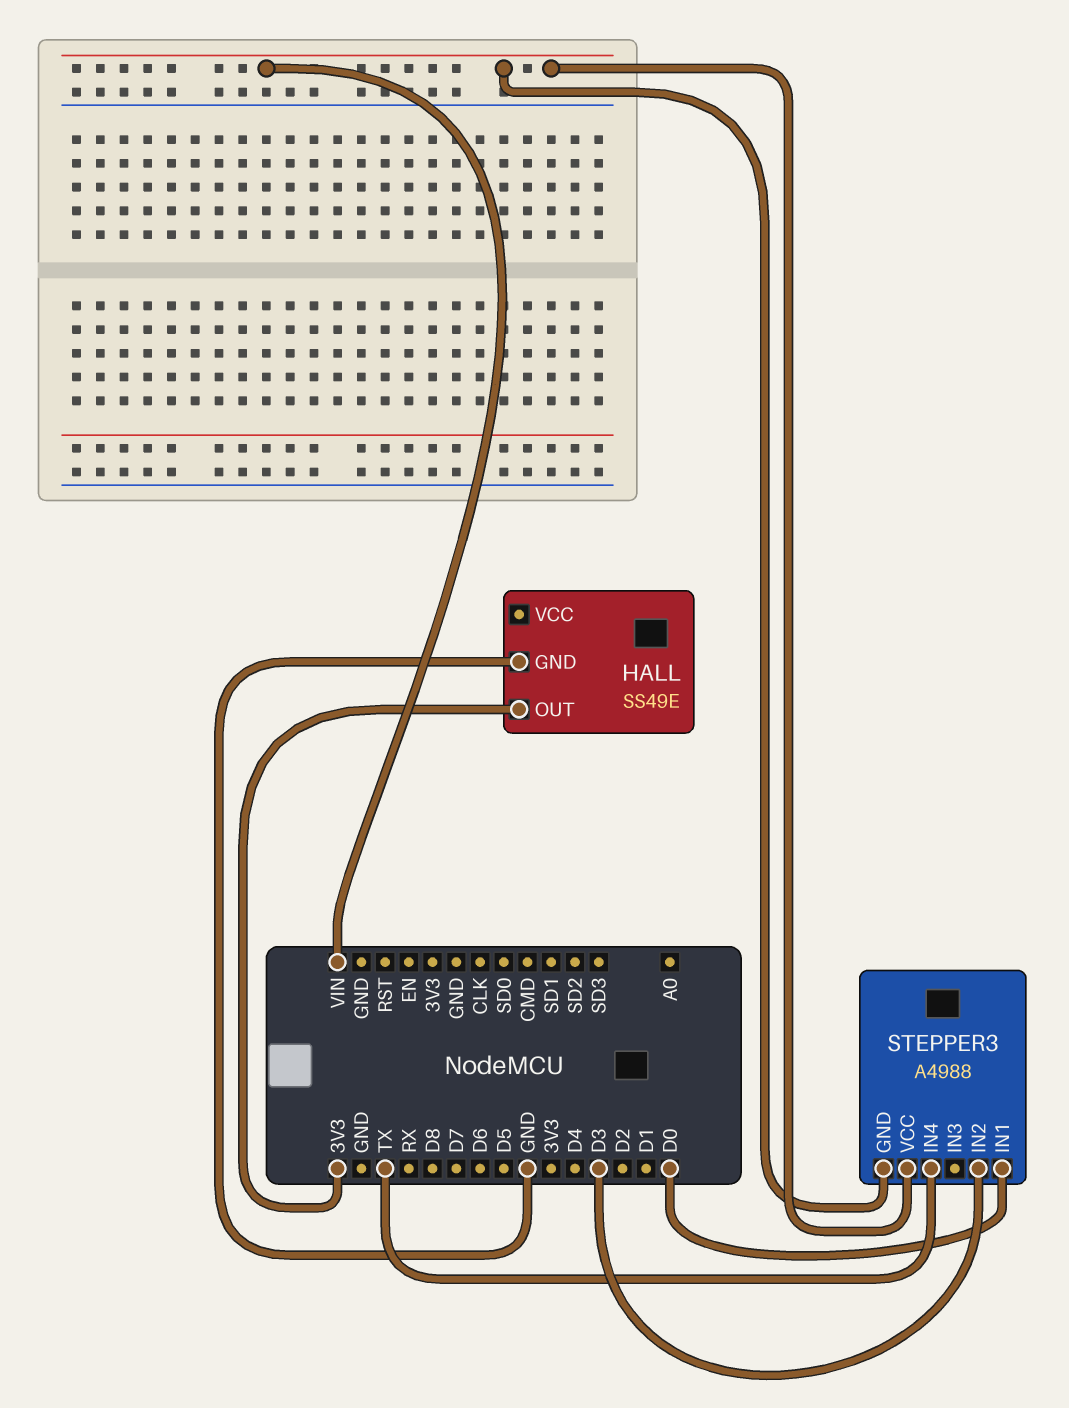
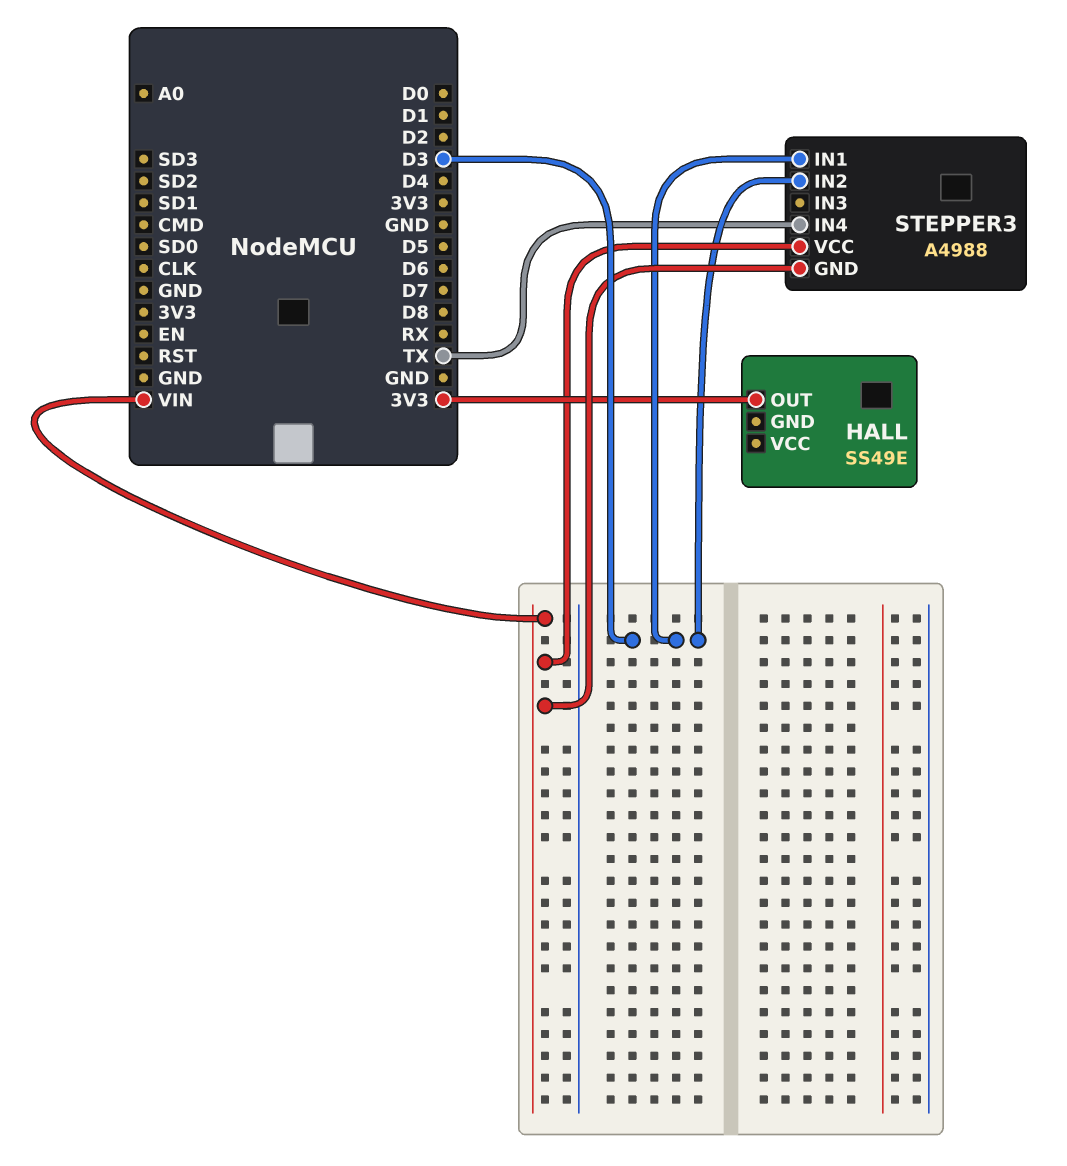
HALL pin GND: GND -> none
STEPPER3 pin IN1: D0 -> D3

